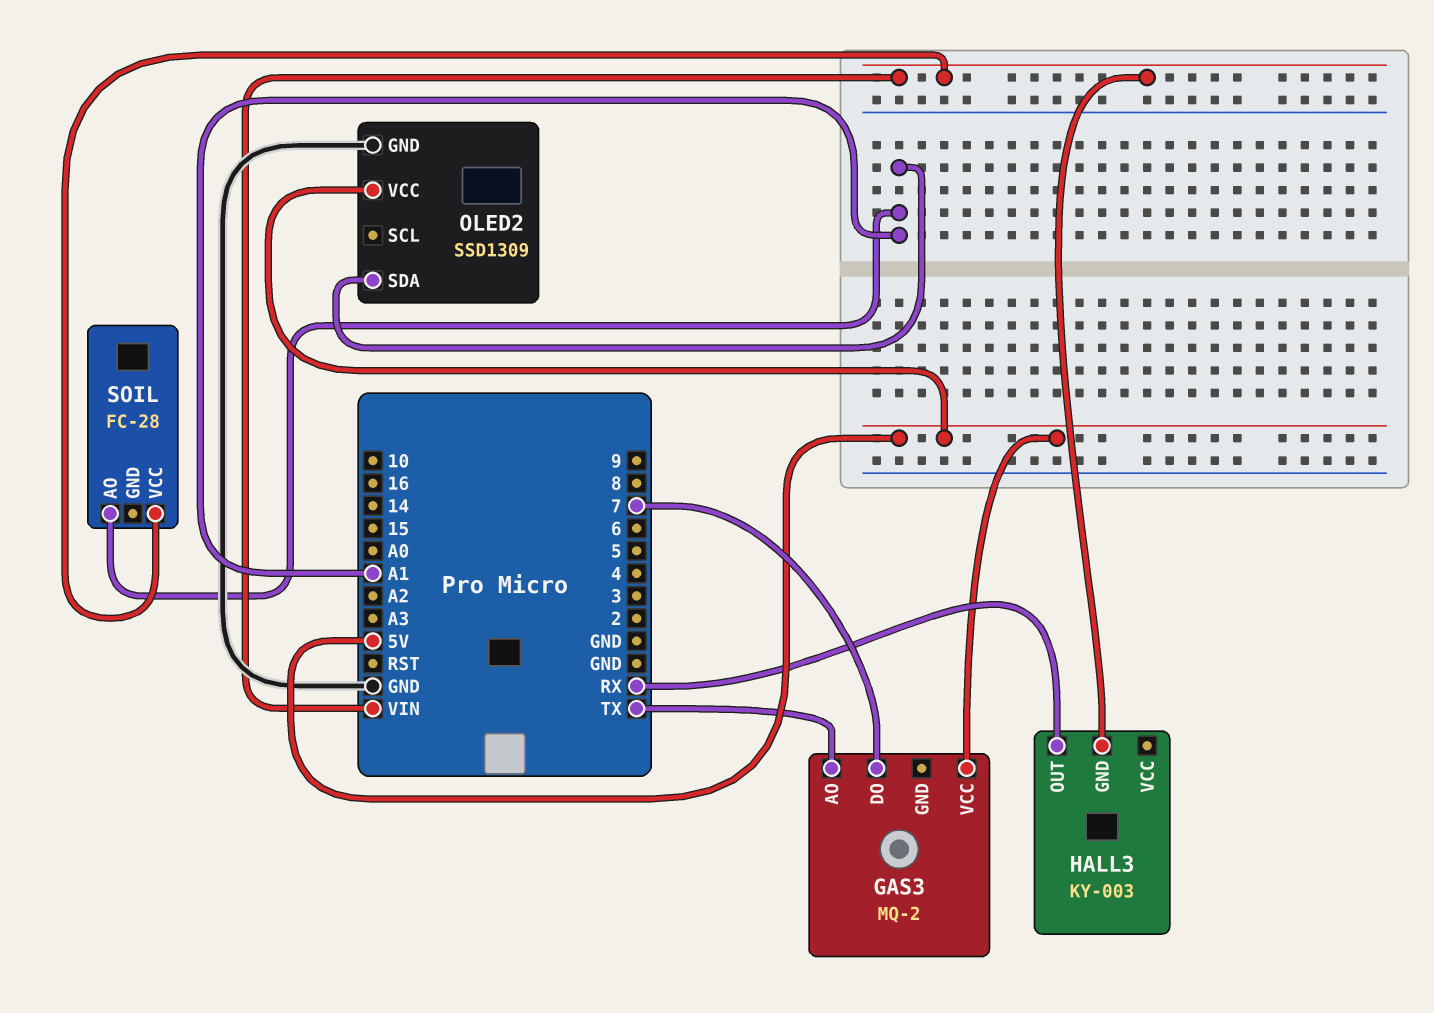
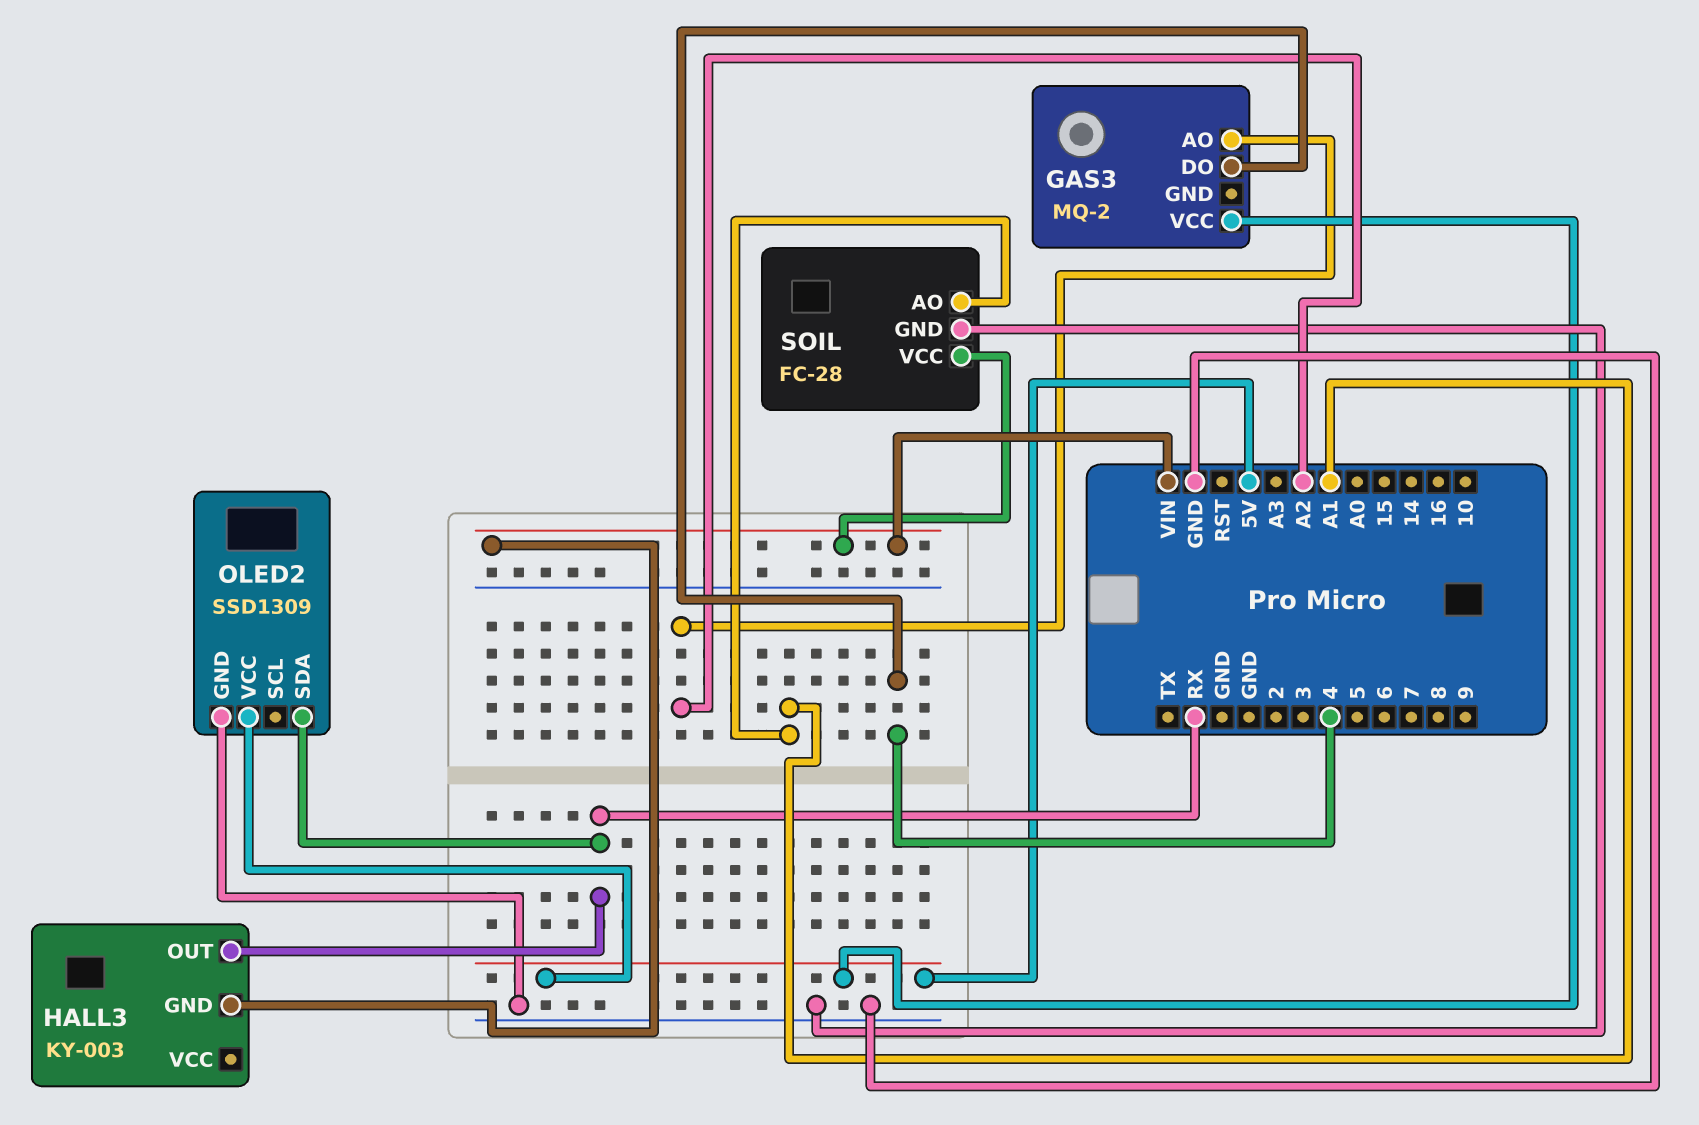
GAS3 pin AO: TX -> A2
GAS3 pin DO: 7 -> 4
OLED2 pin SDA: A1 -> RX
SOIL pin GND: none -> GND

